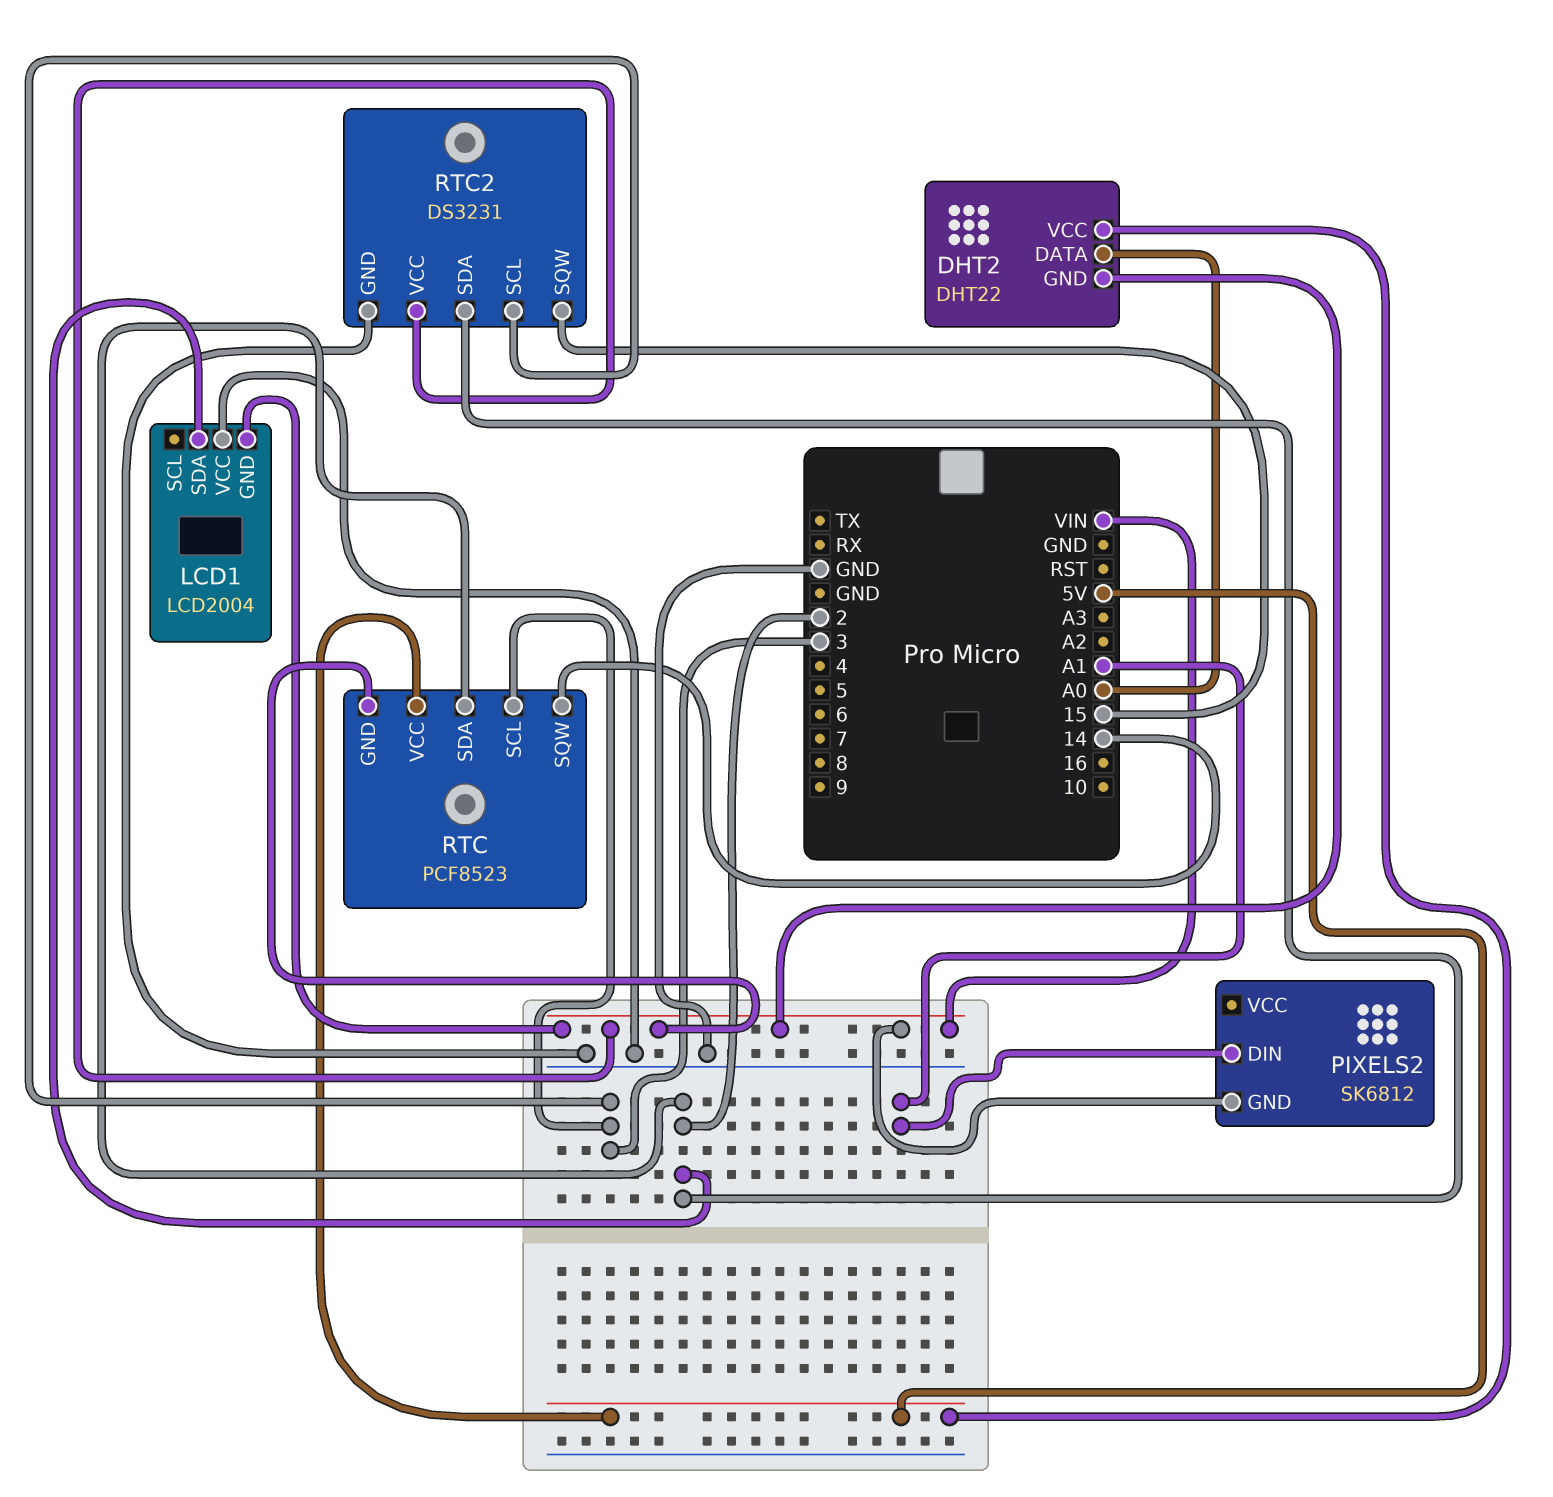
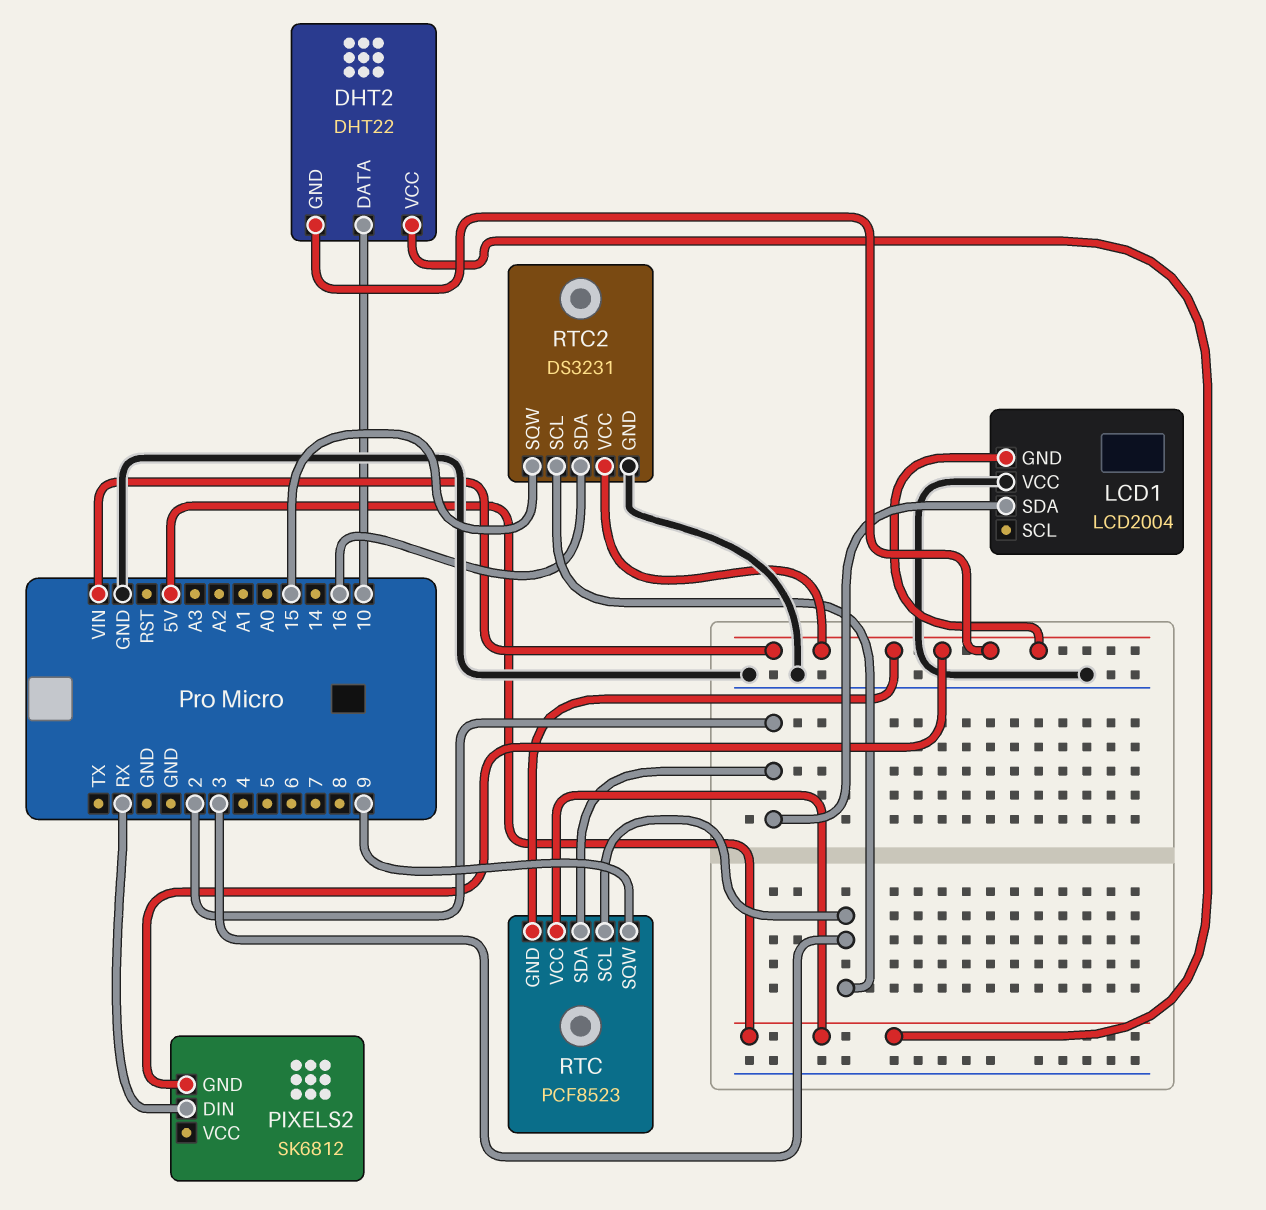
DHT2 pin DATA: A0 -> 10
PIXELS2 pin DIN: A1 -> RX
RTC pin SQW: 14 -> 9
RTC2 pin SDA: 2 -> 16

